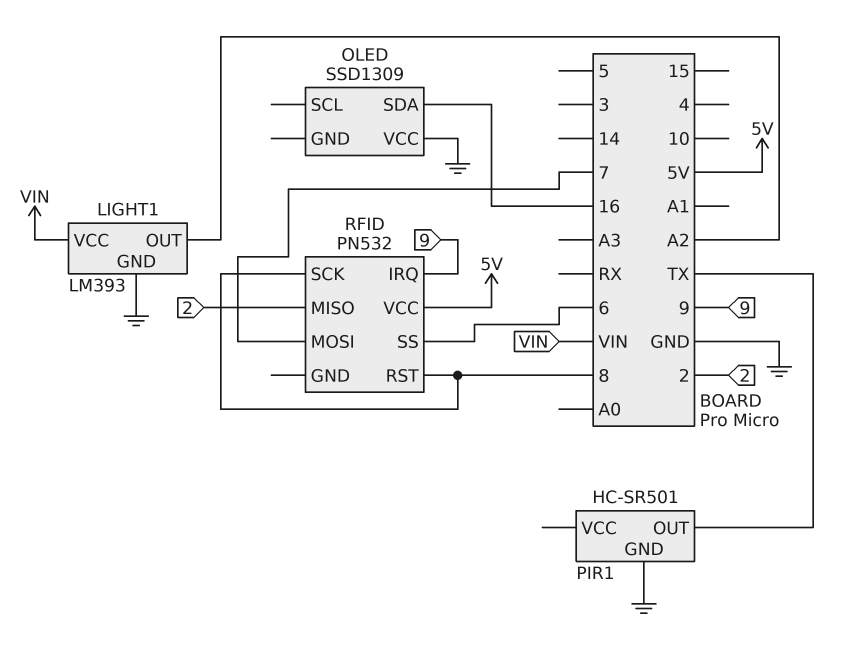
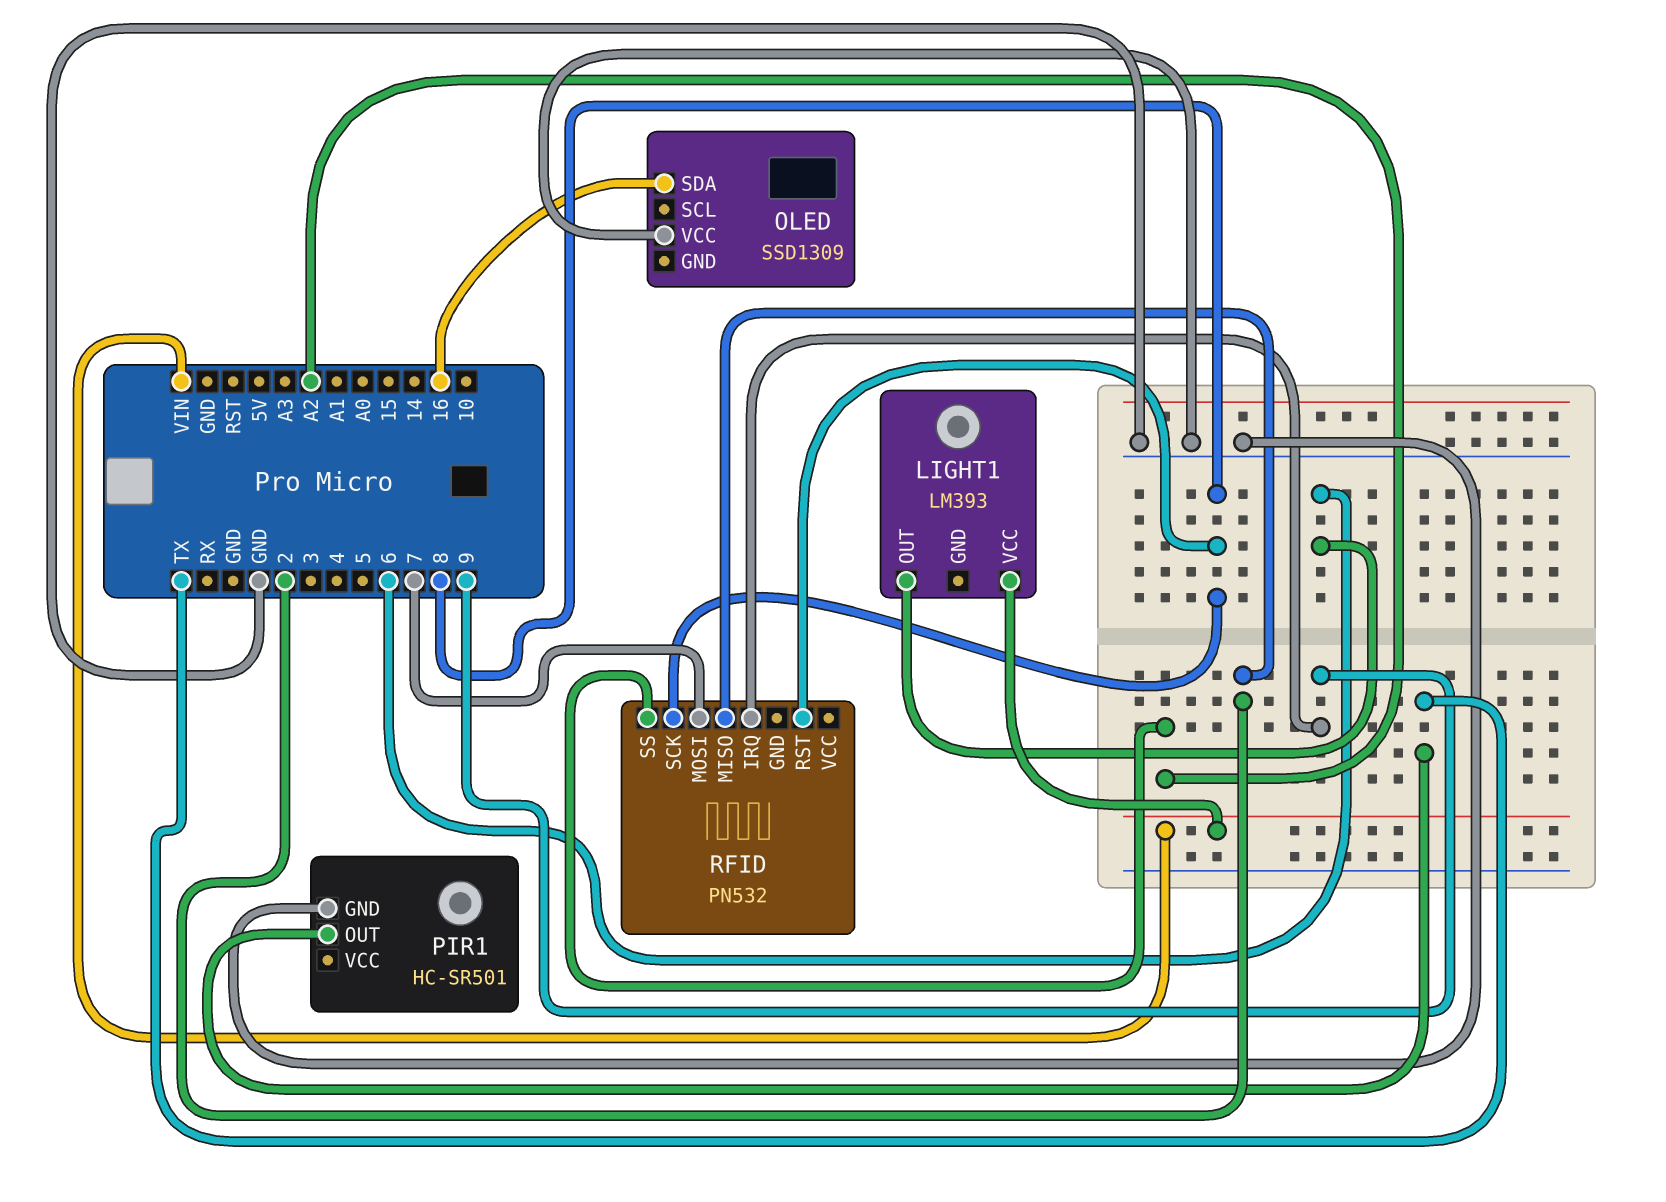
LIGHT1 pin GND: GND -> none
LIGHT1 pin OUT: A2 -> 6
RFID pin SS: 6 -> A2
RFID pin VCC: 5V -> none

